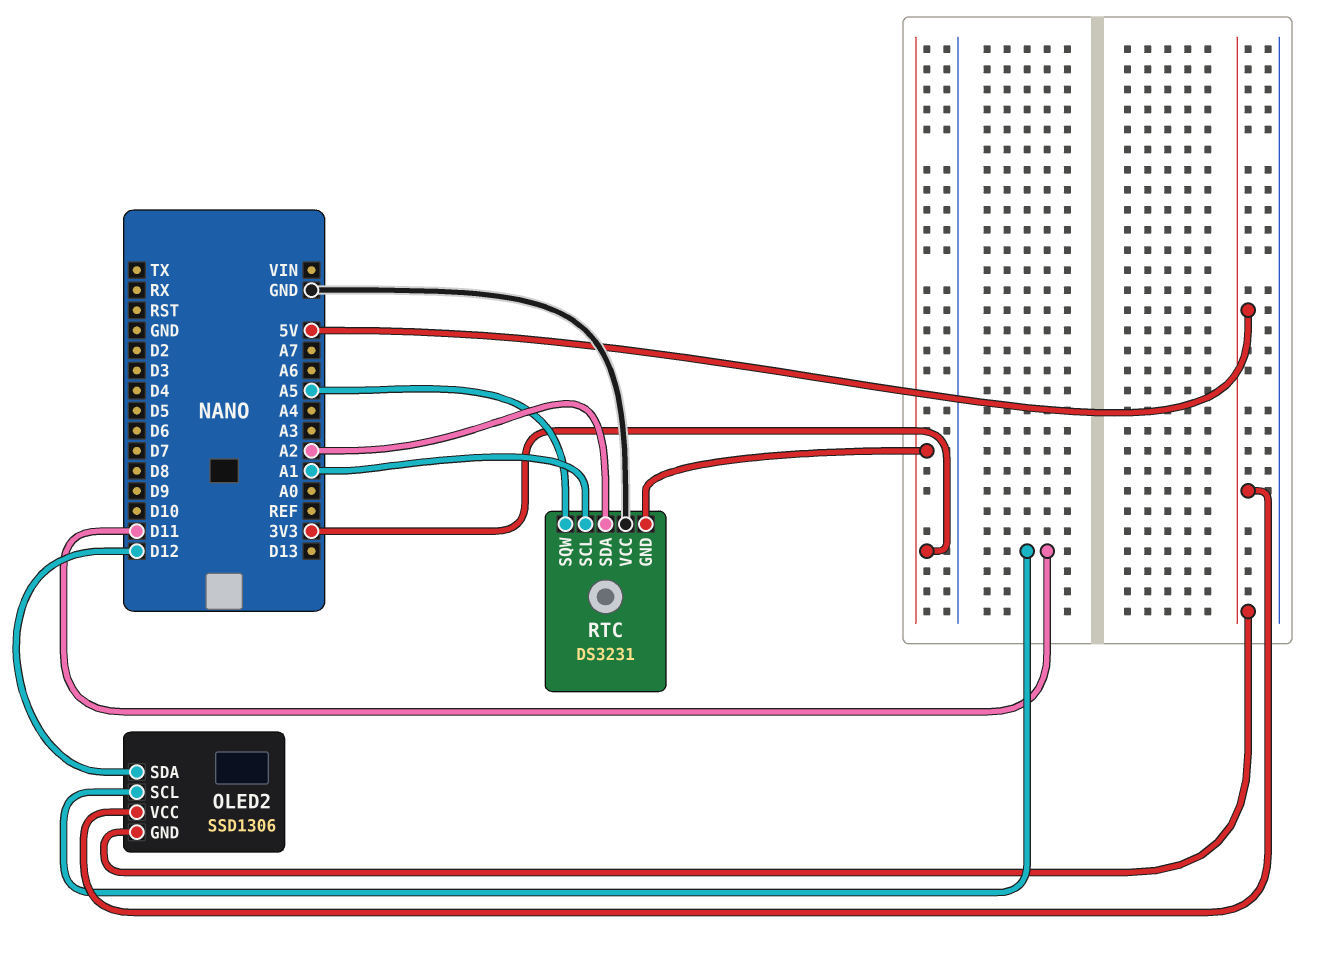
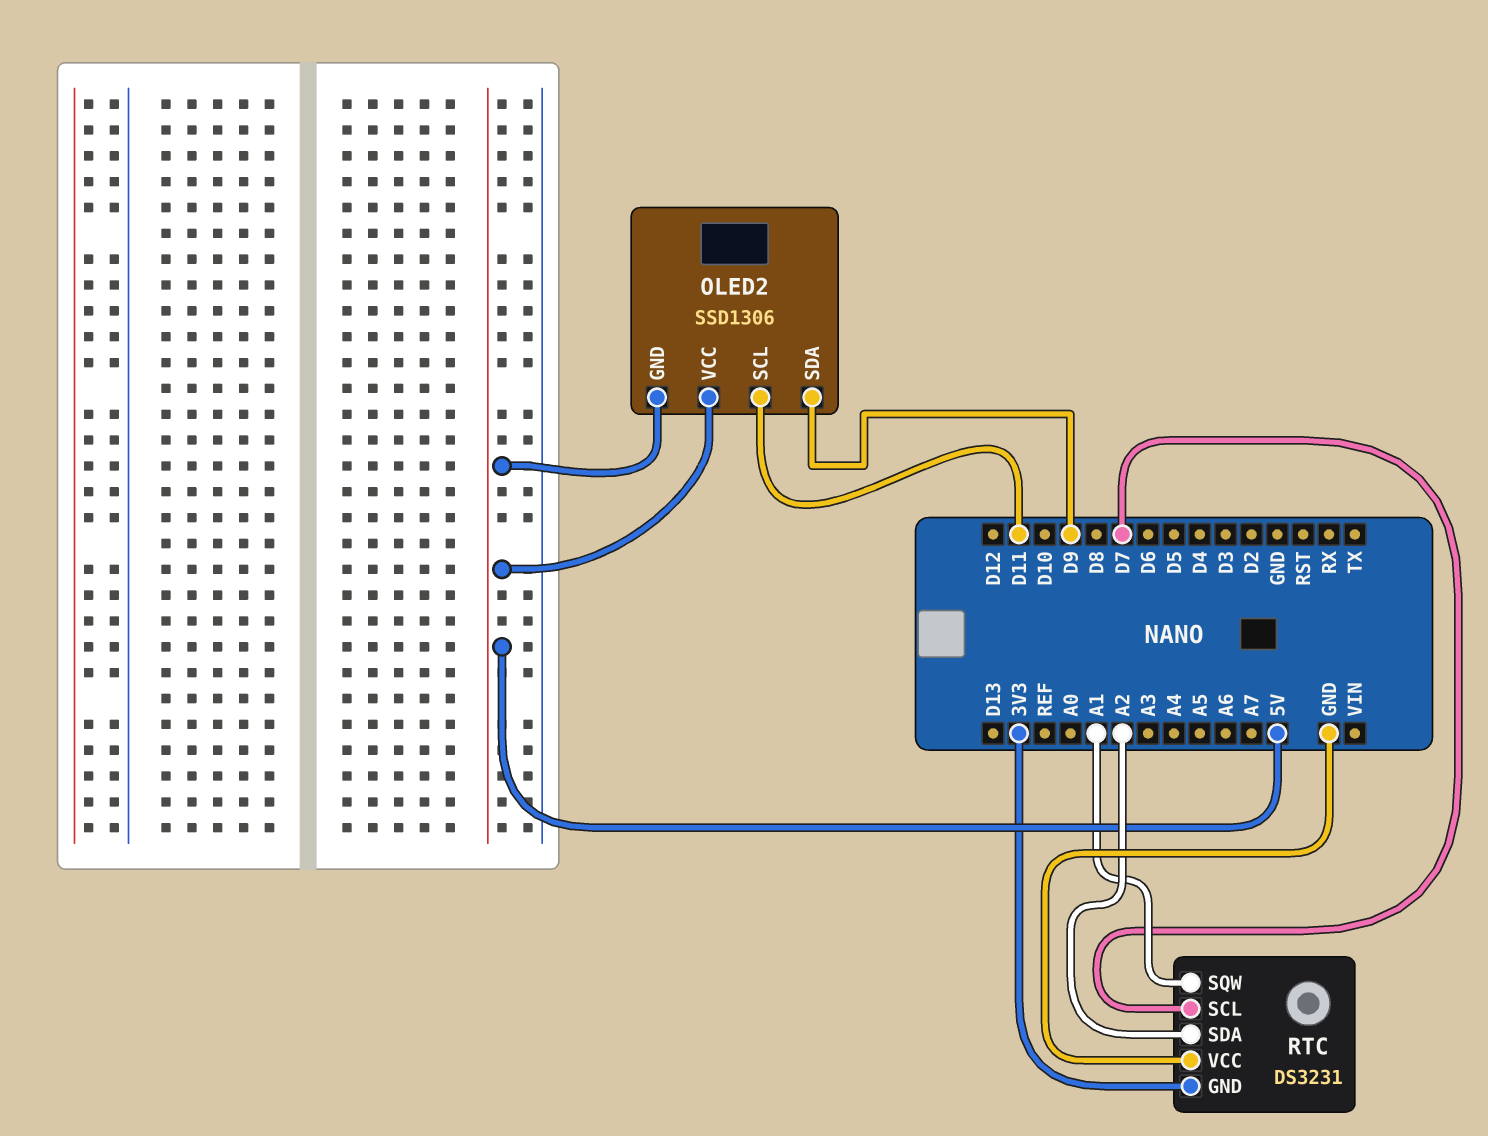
OLED2 pin SDA: D12 -> D9
RTC pin SCL: A1 -> D7
RTC pin SQW: A5 -> A1

